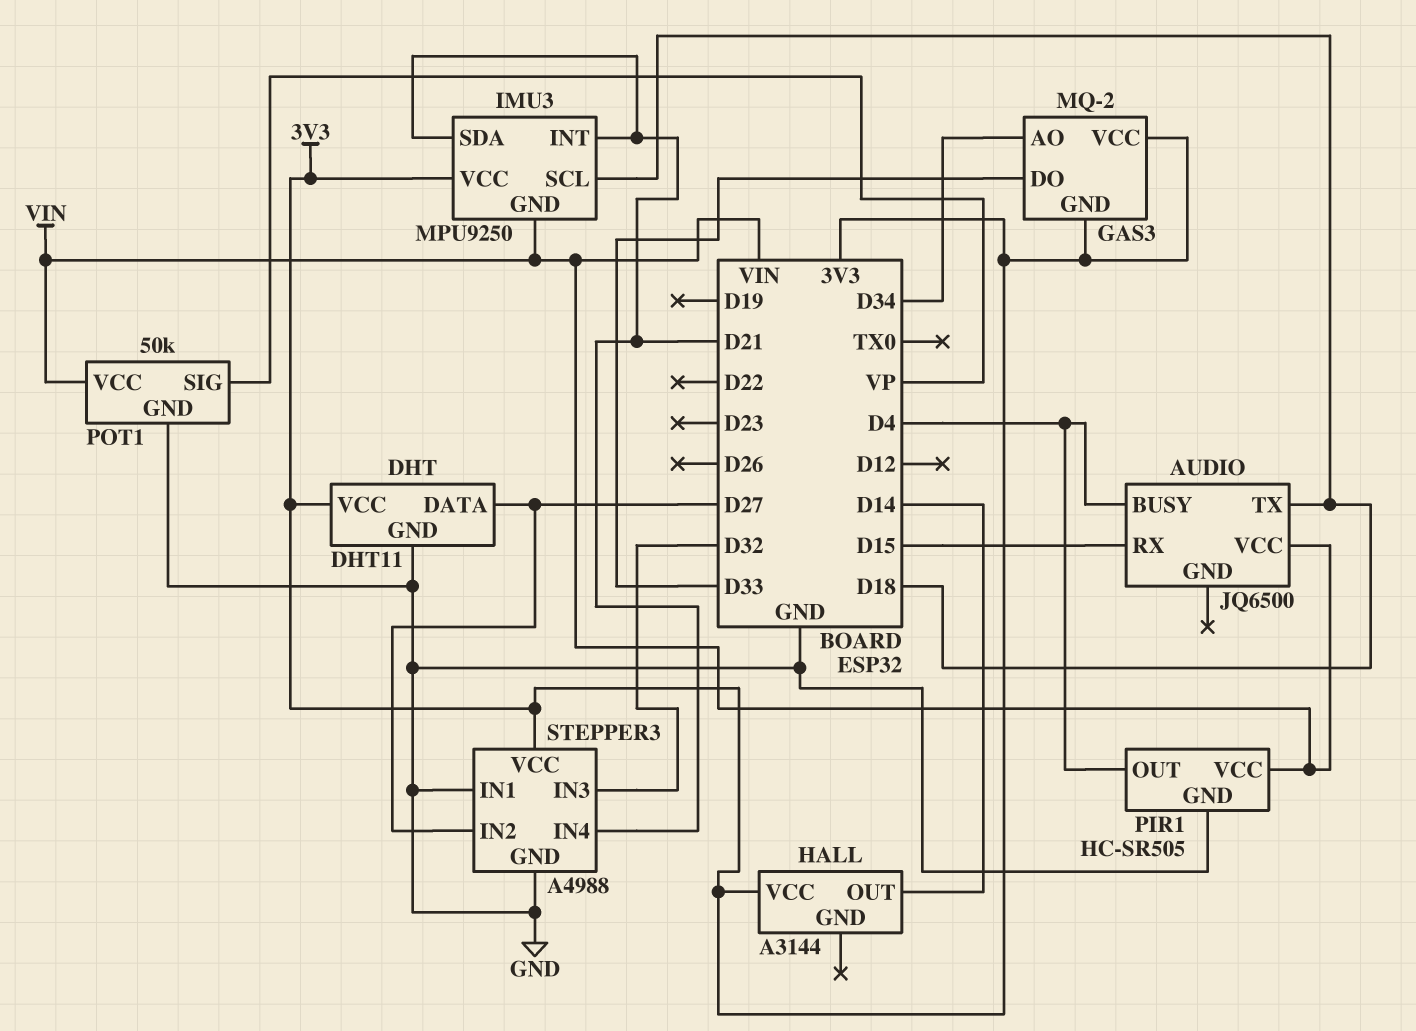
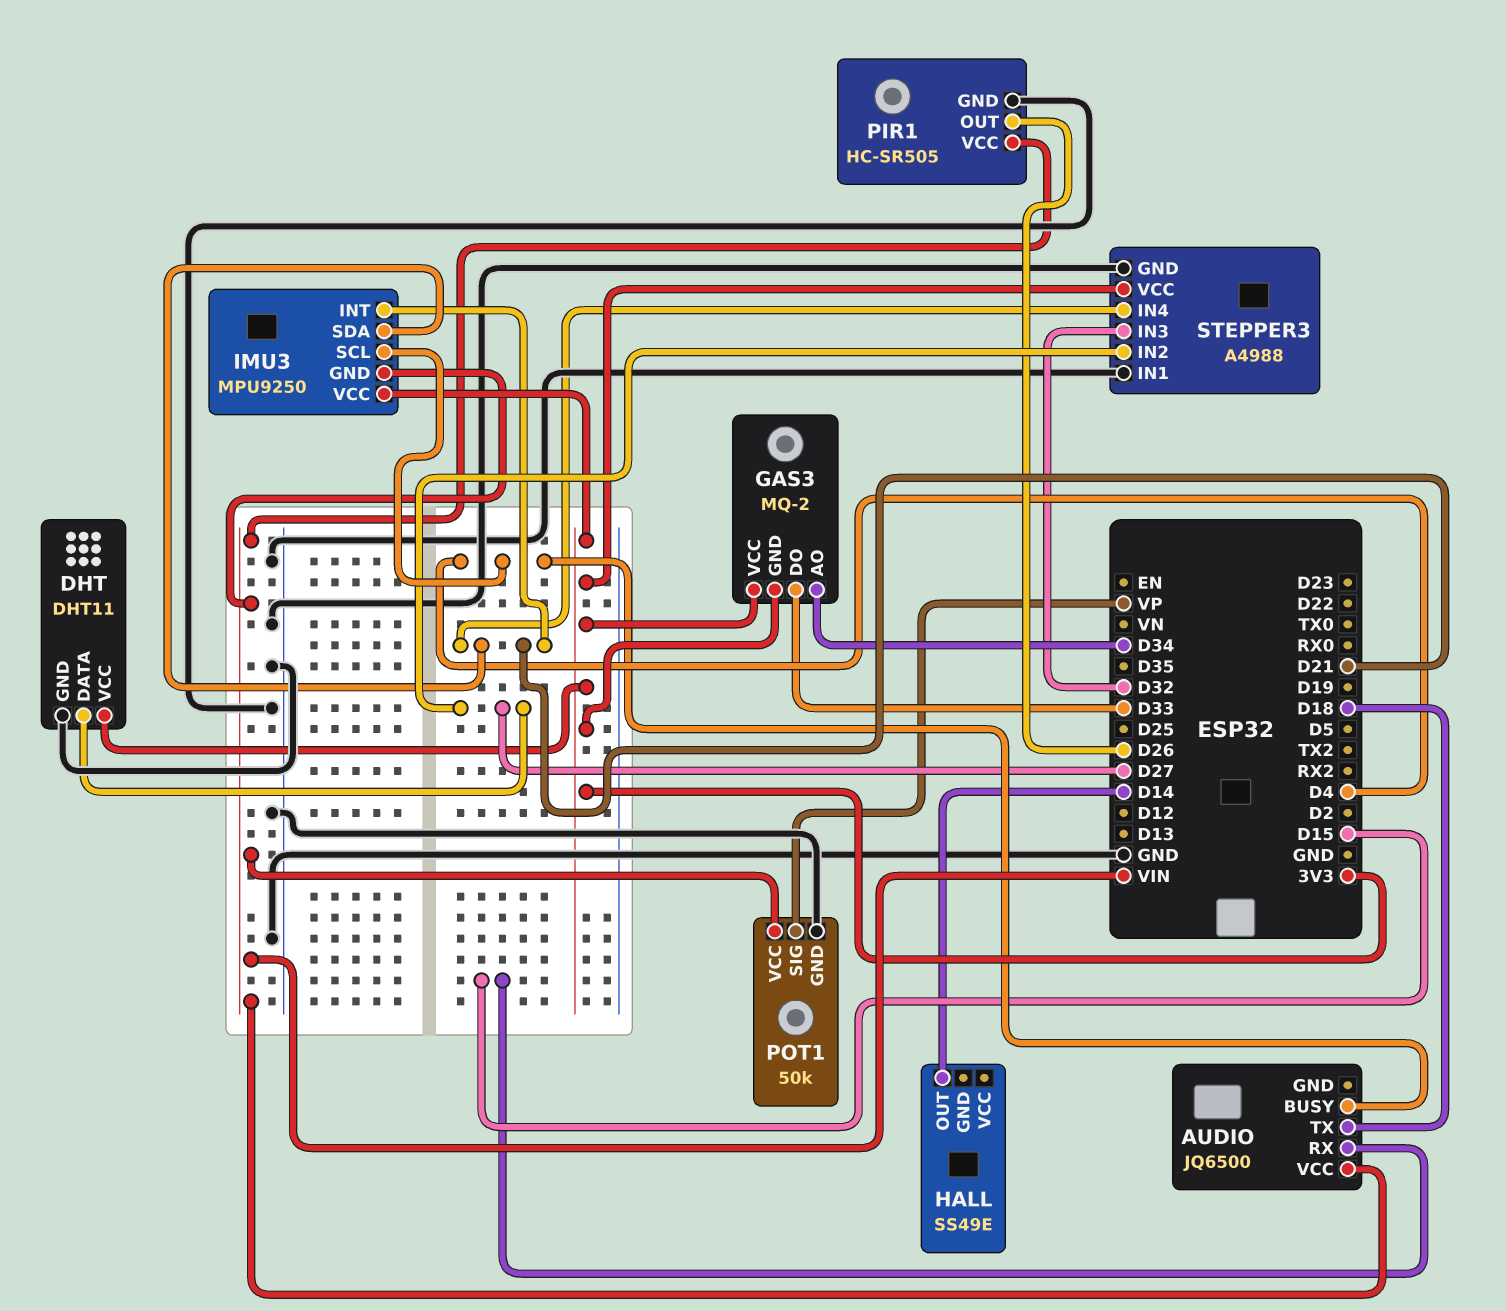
HALL: A3144 -> SS49E
HALL pin VCC: 3V3 -> none
IMU3 pin SCL: D18 -> D4
PIR1 pin OUT: D4 -> D26

